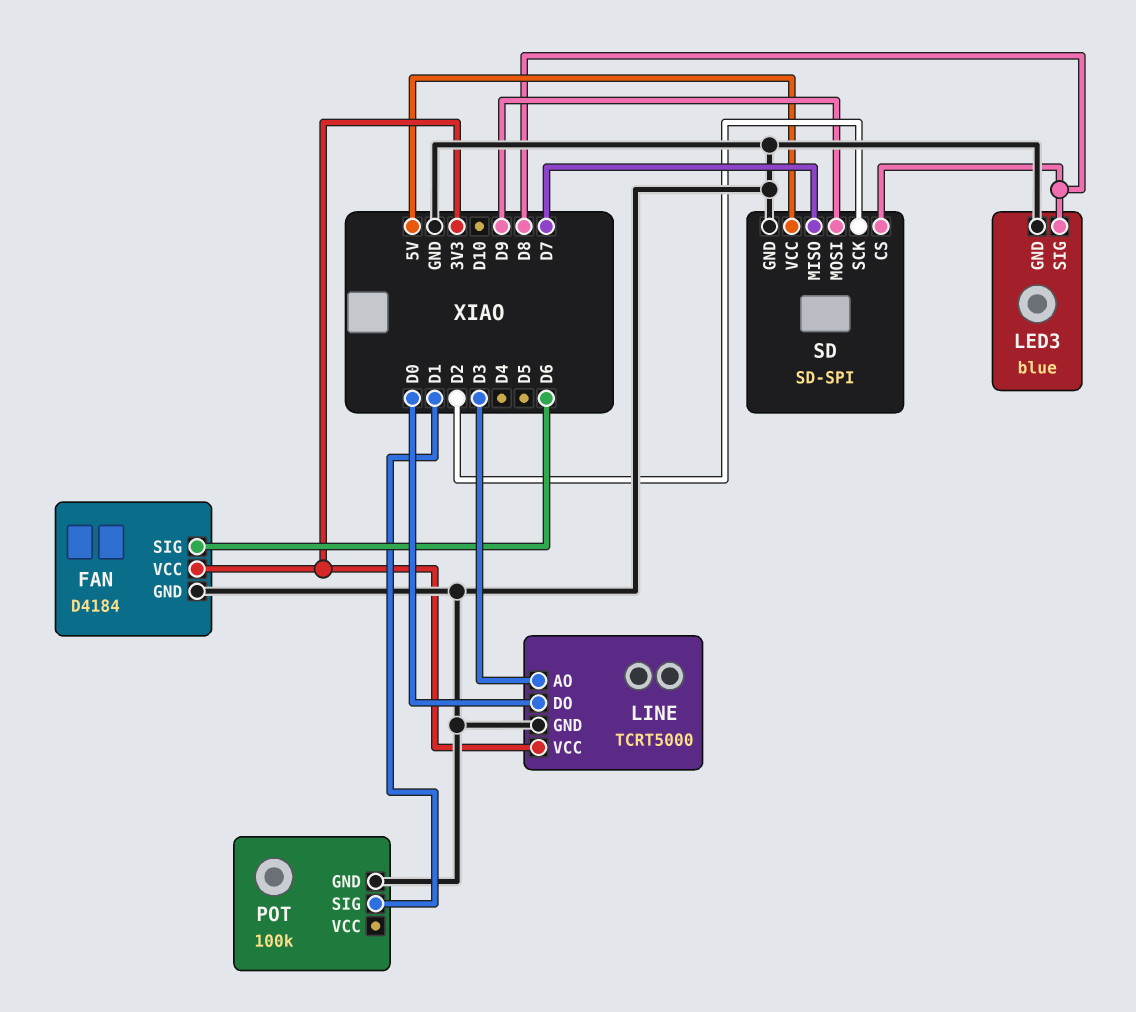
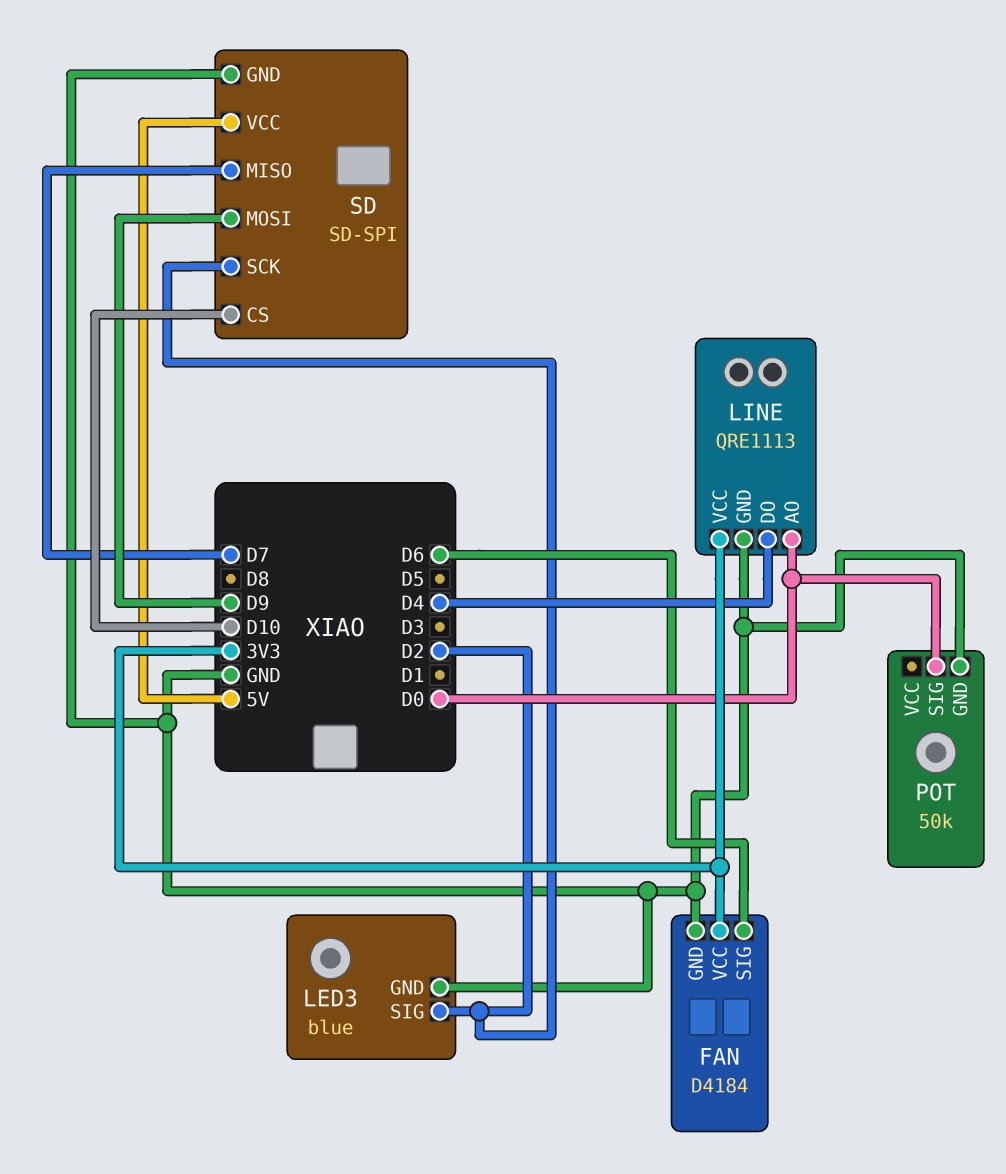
LED3 pin SIG: D8 -> D2
LINE: TCRT5000 -> QRE1113
LINE pin AO: D3 -> D0
LINE pin DO: D0 -> D4
POT: 100k -> 50k
POT pin SIG: D1 -> D0
SD pin CS: D8 -> D10

